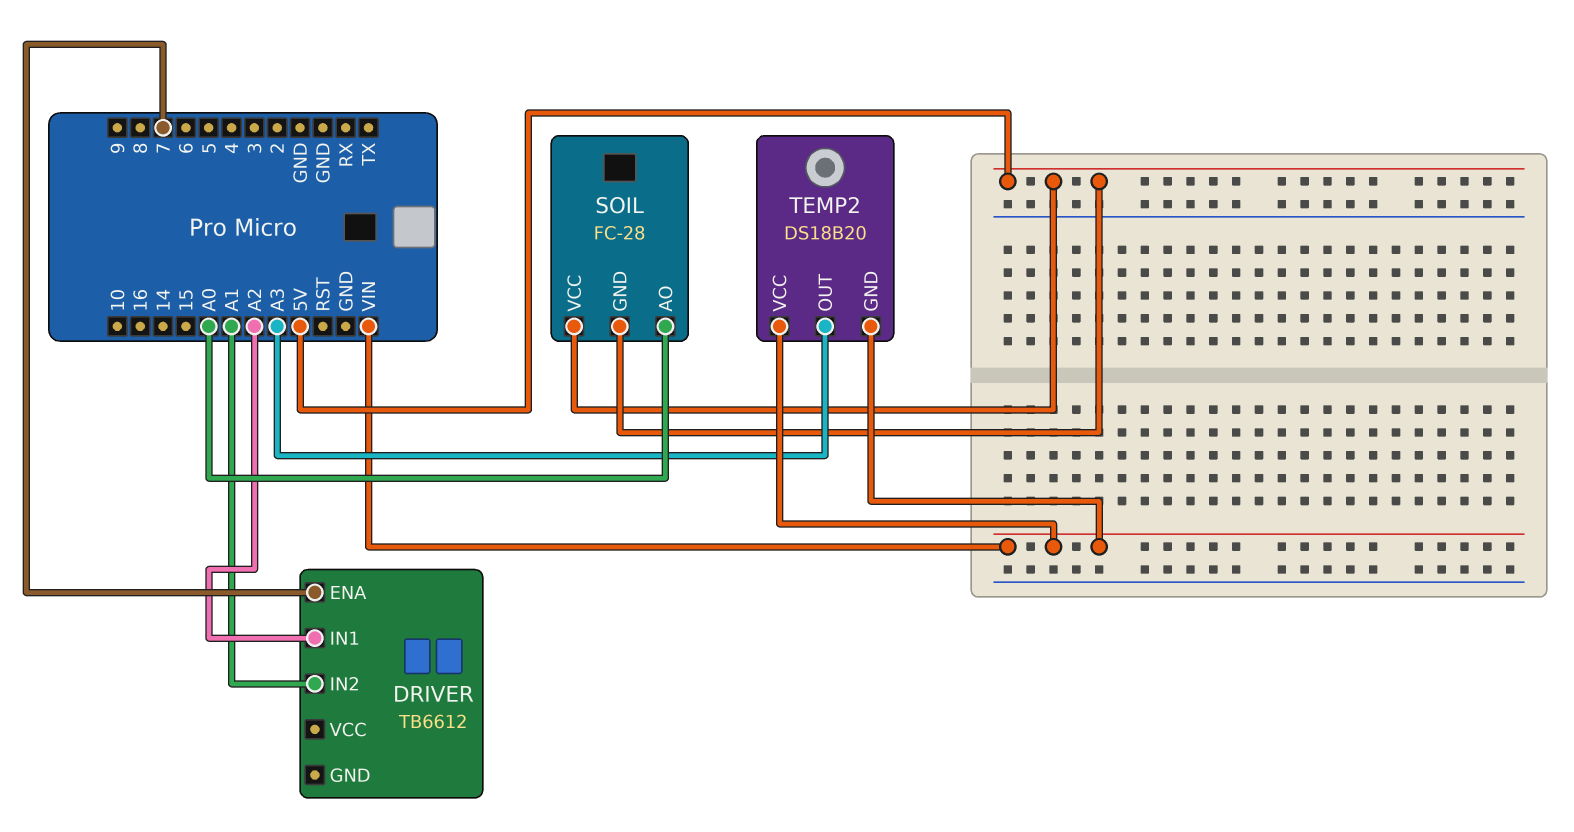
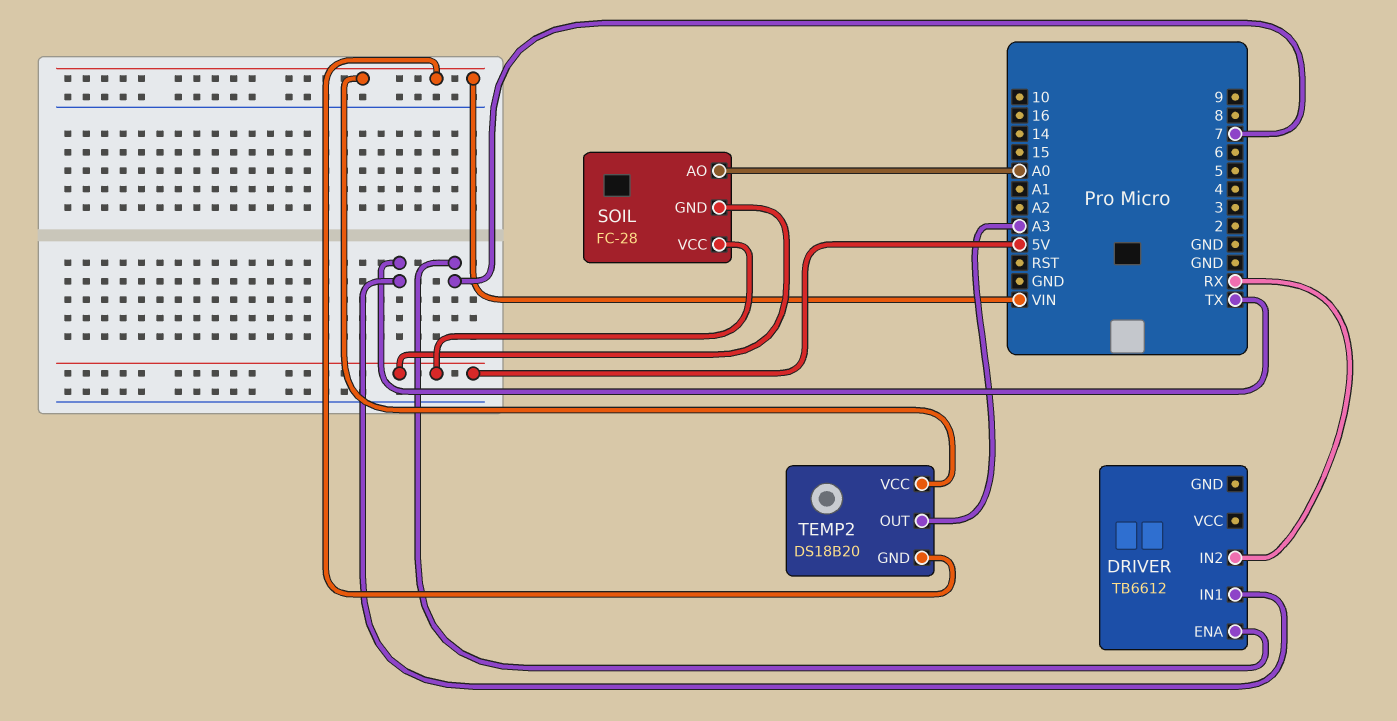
DRIVER pin IN1: A2 -> TX
DRIVER pin IN2: A1 -> RX

